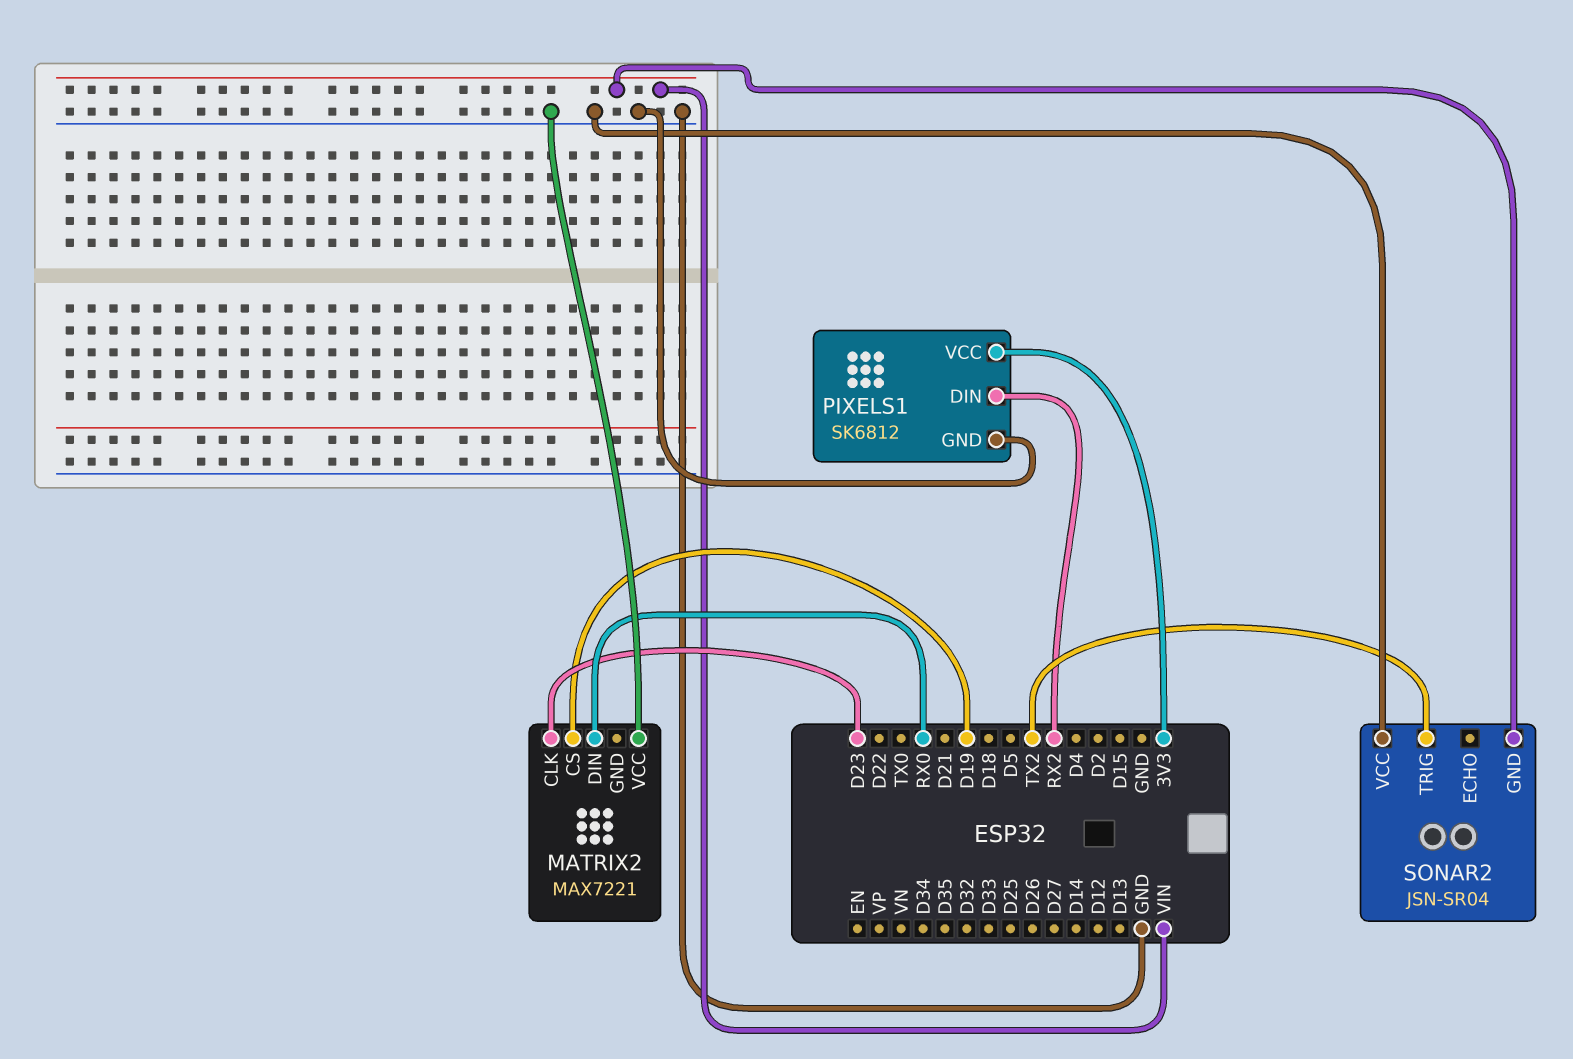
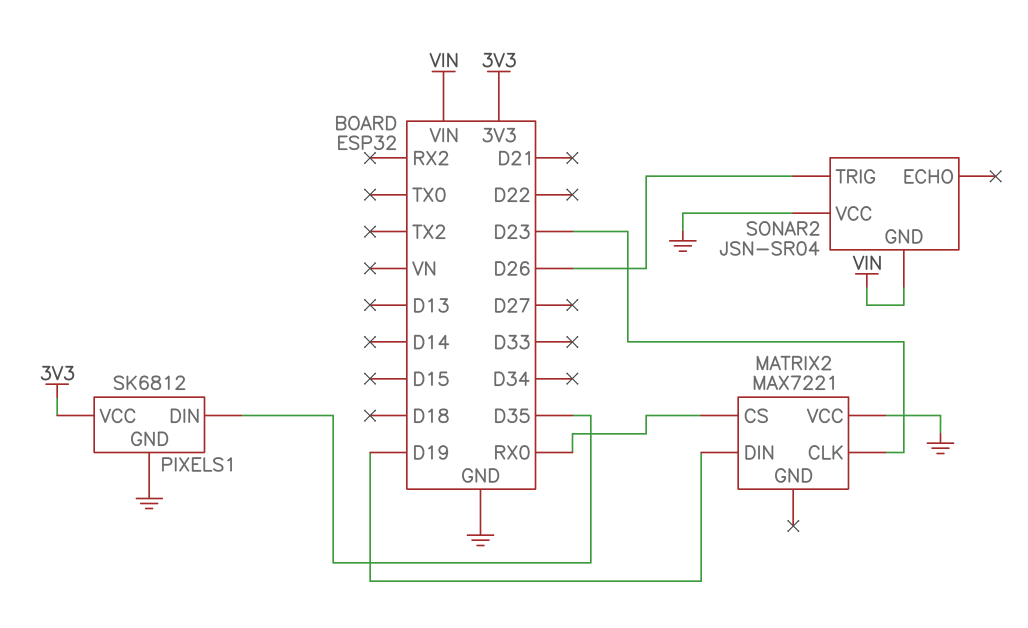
MATRIX2 pin CS: D19 -> RX0
MATRIX2 pin DIN: RX0 -> D19
PIXELS1 pin DIN: RX2 -> D35
SONAR2 pin TRIG: TX2 -> D26

